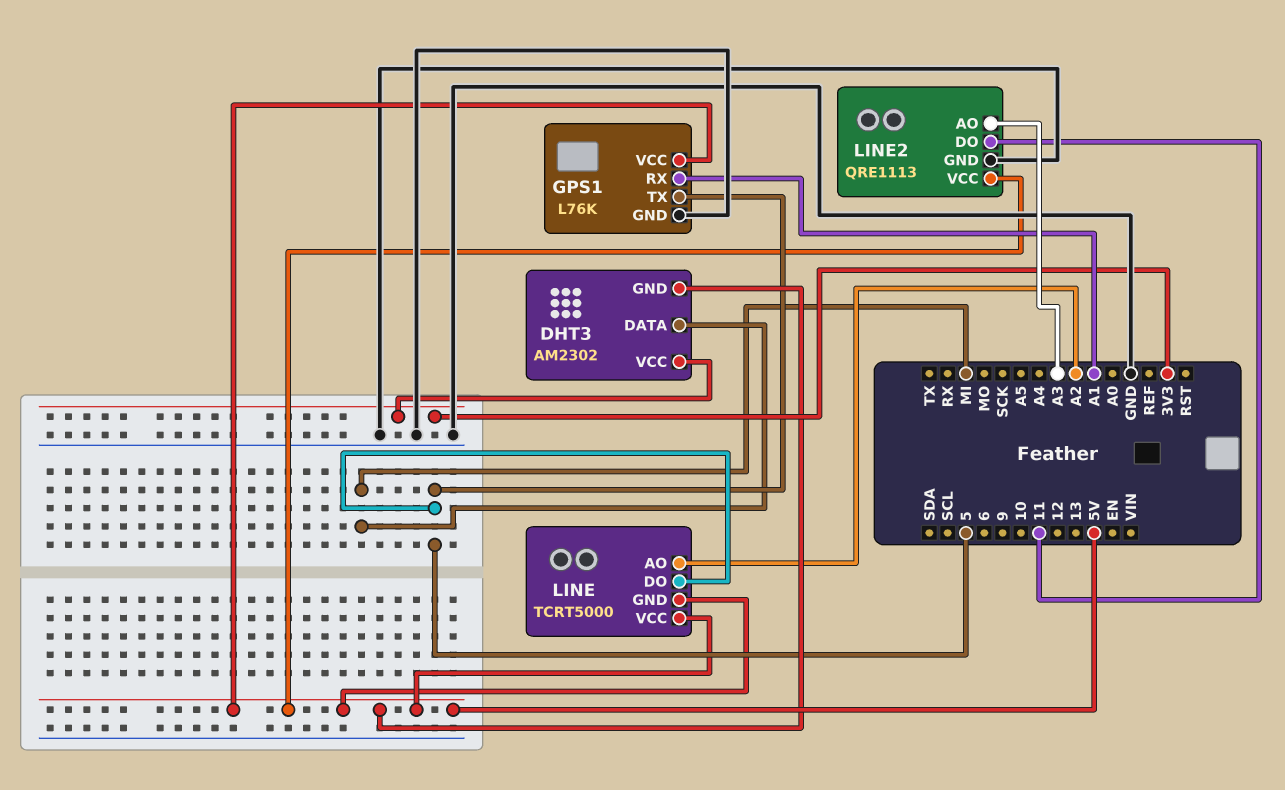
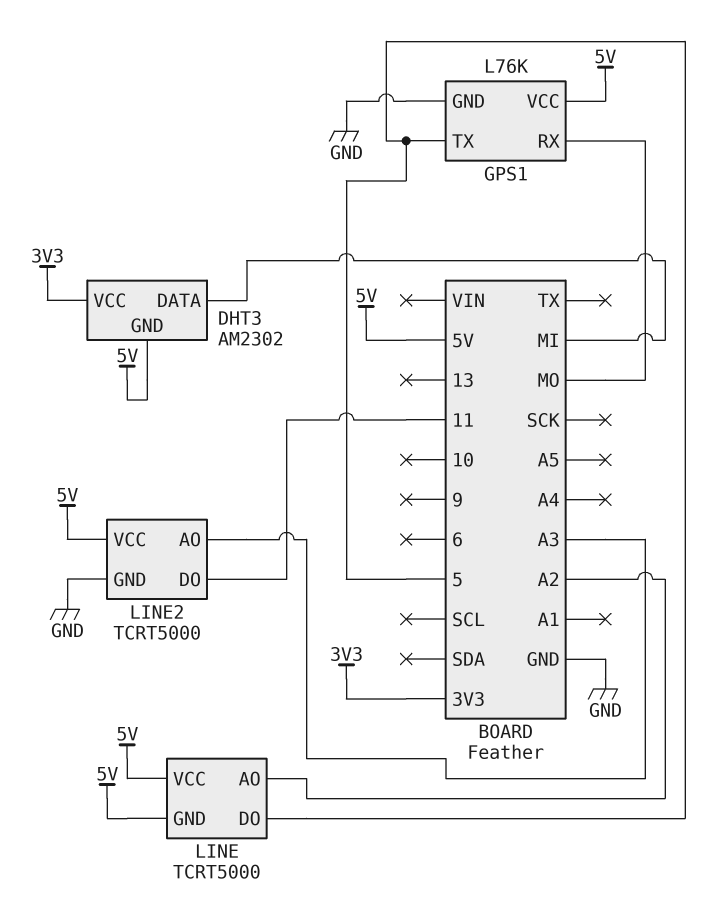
GPS1 pin RX: A1 -> MO
LINE2: QRE1113 -> TCRT5000

